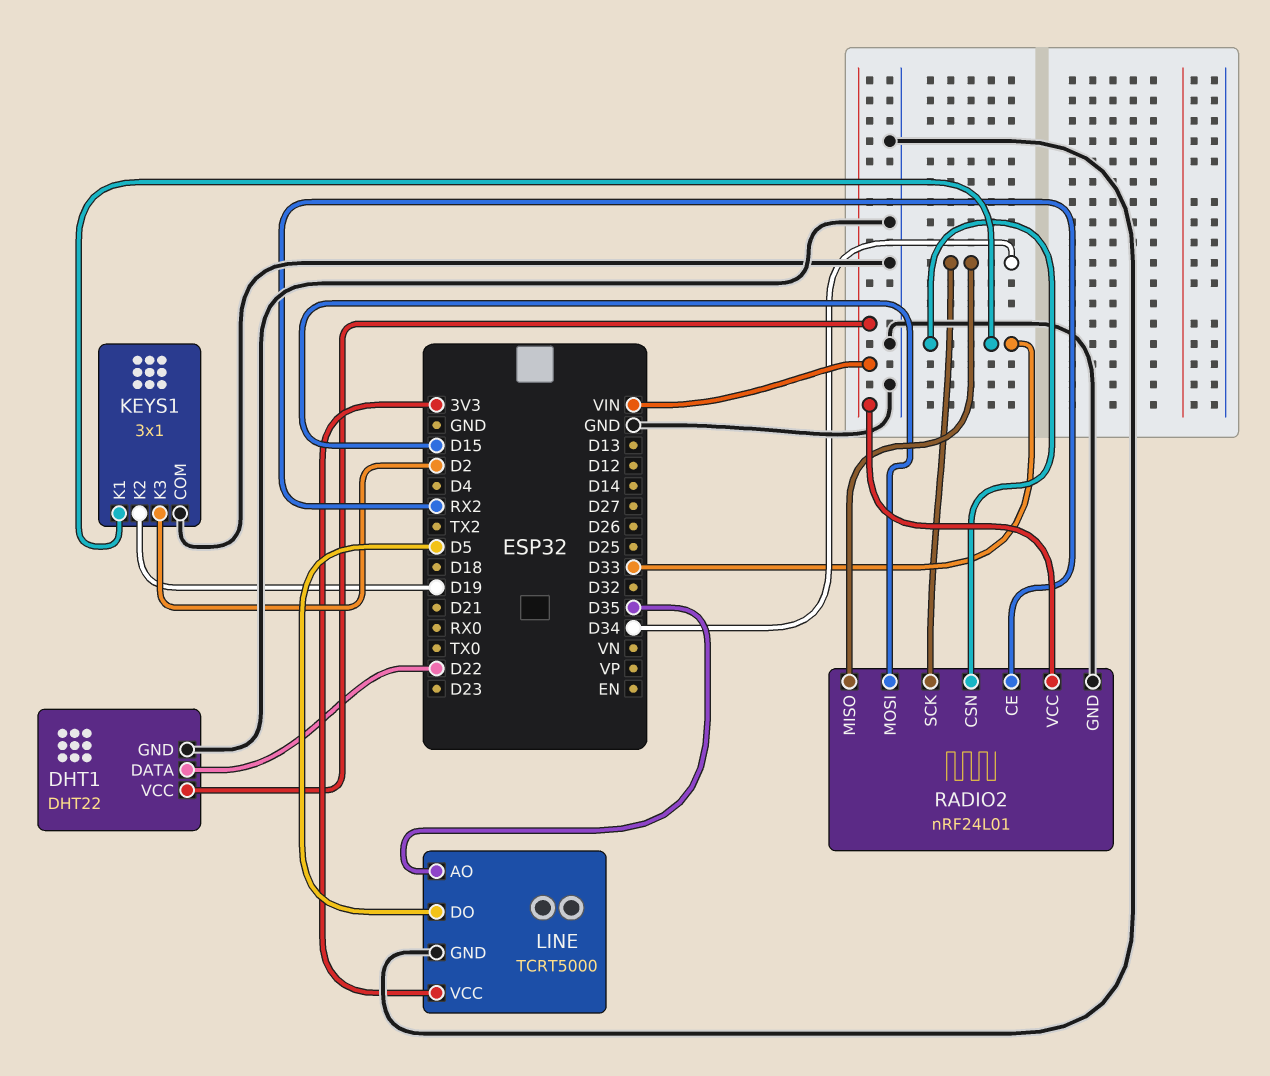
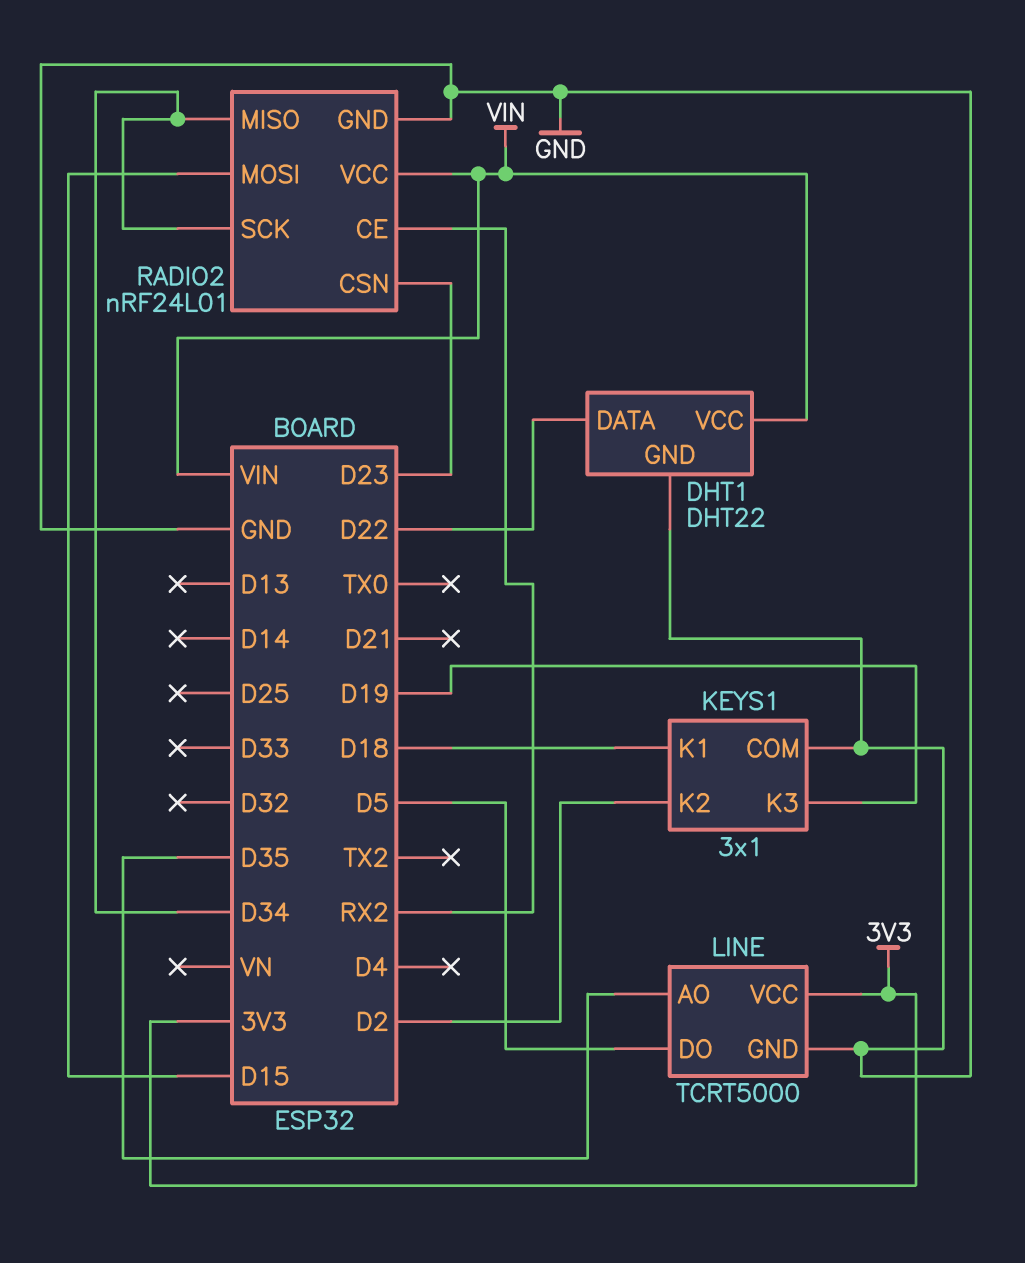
KEYS1 pin K1: D33 -> D18
KEYS1 pin K2: D19 -> D2
KEYS1 pin K3: D2 -> D19
RADIO2 pin CSN: D33 -> D23

